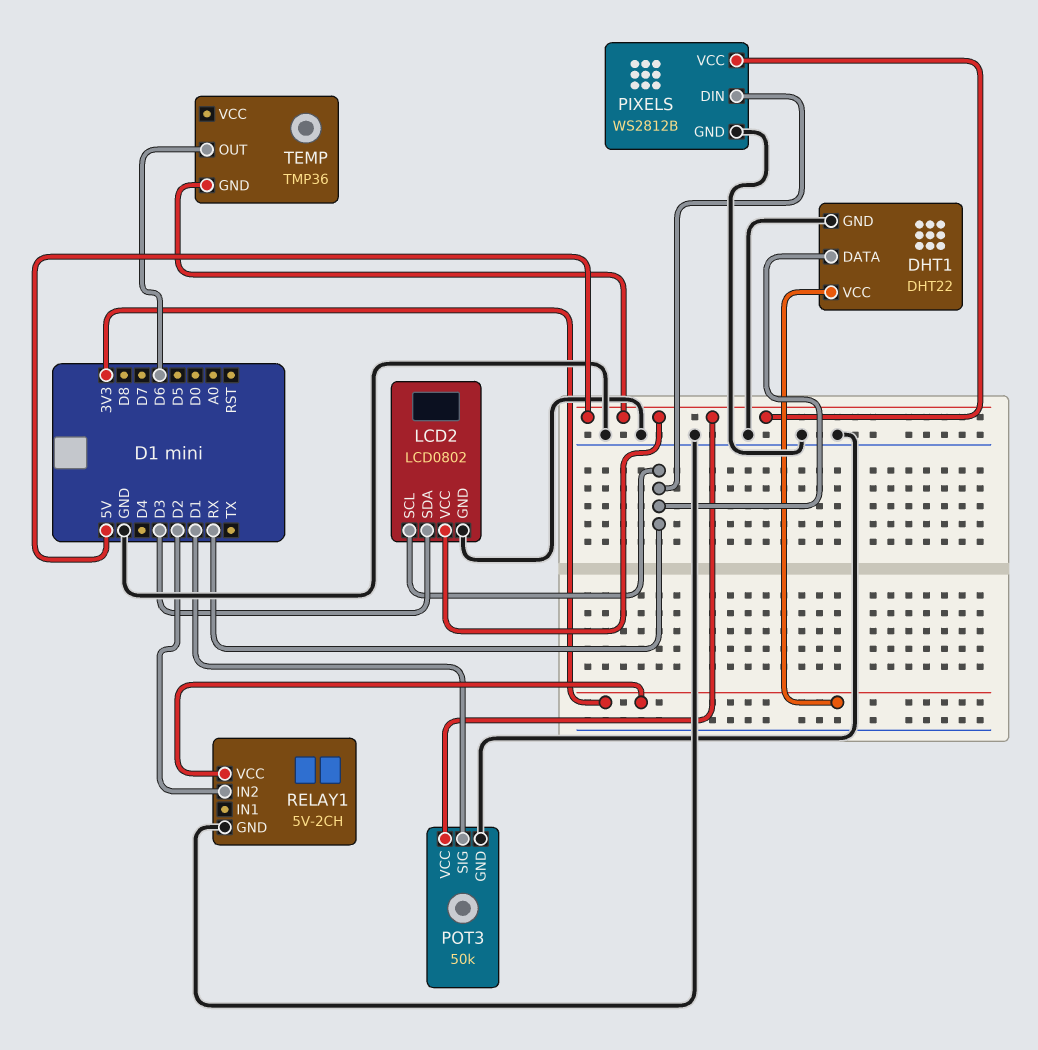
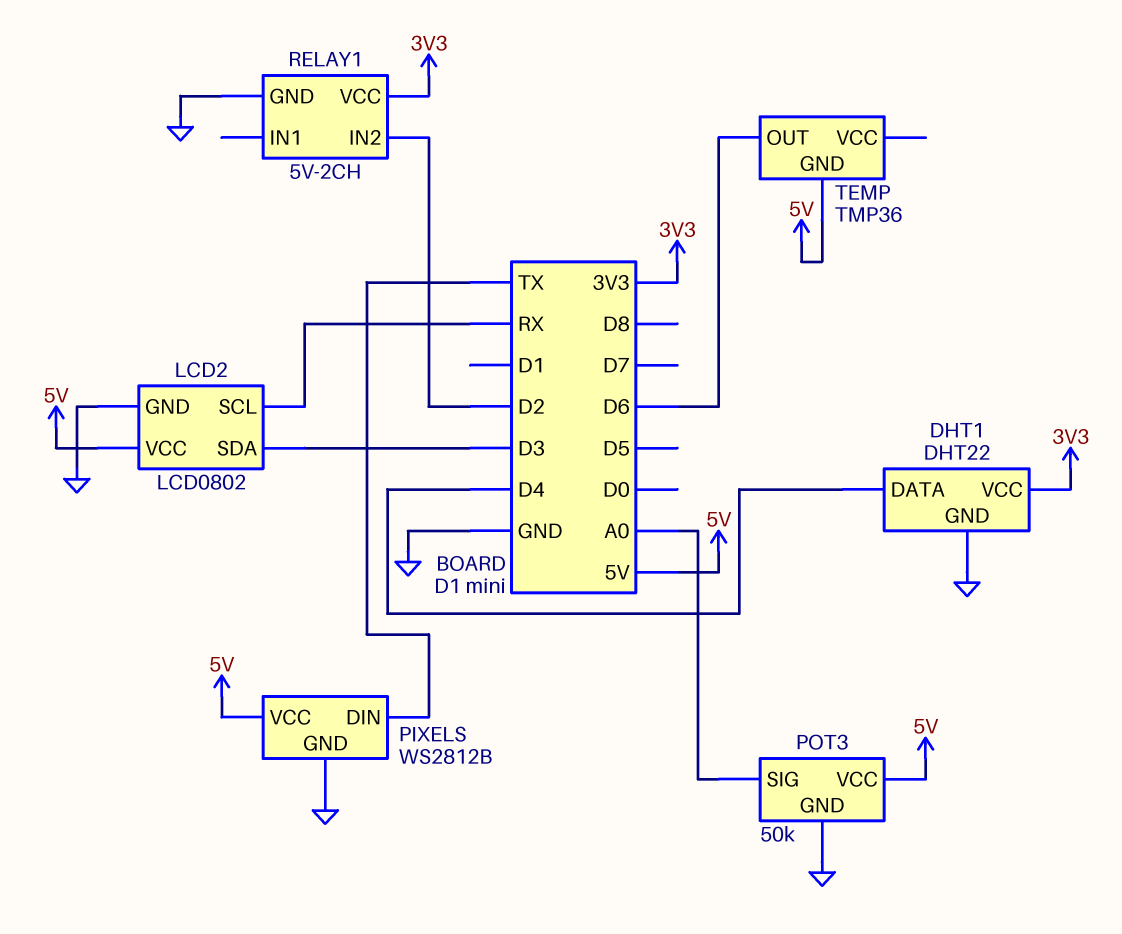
DHT1 pin DATA: RX -> D4
PIXELS pin DIN: RX -> TX
POT3 pin SIG: D1 -> A0

